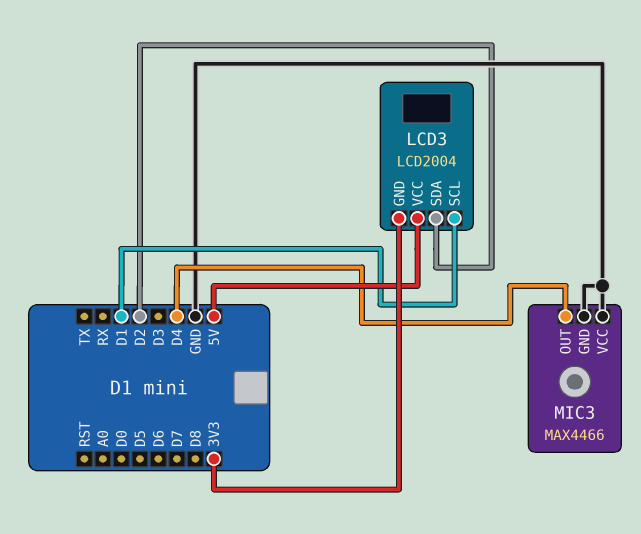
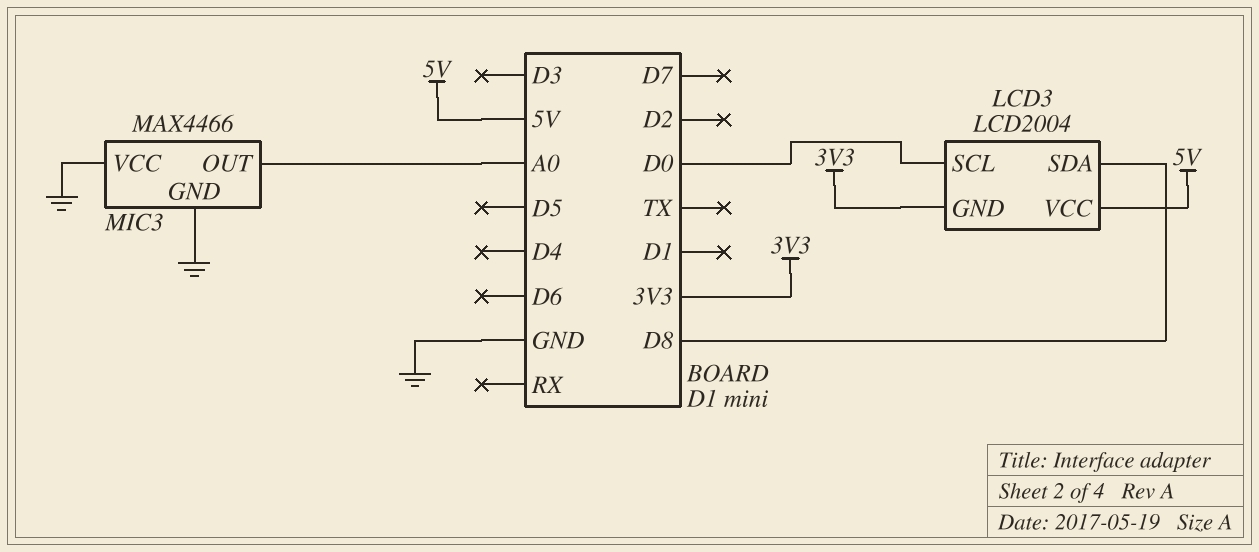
LCD3 pin SCL: D1 -> D0
LCD3 pin SDA: D2 -> D8
MIC3 pin OUT: D4 -> A0

